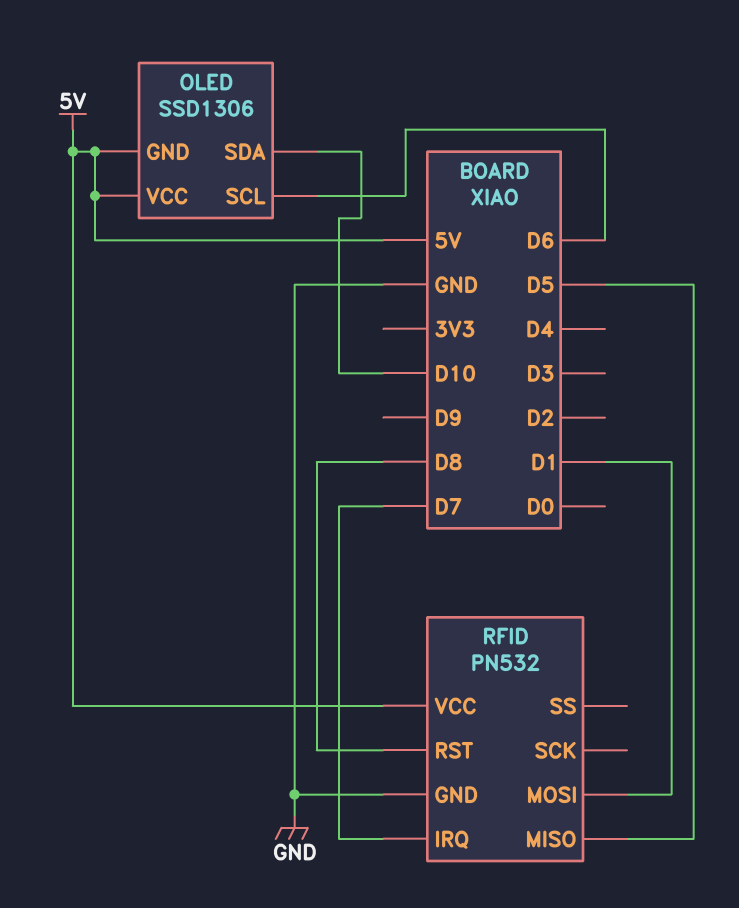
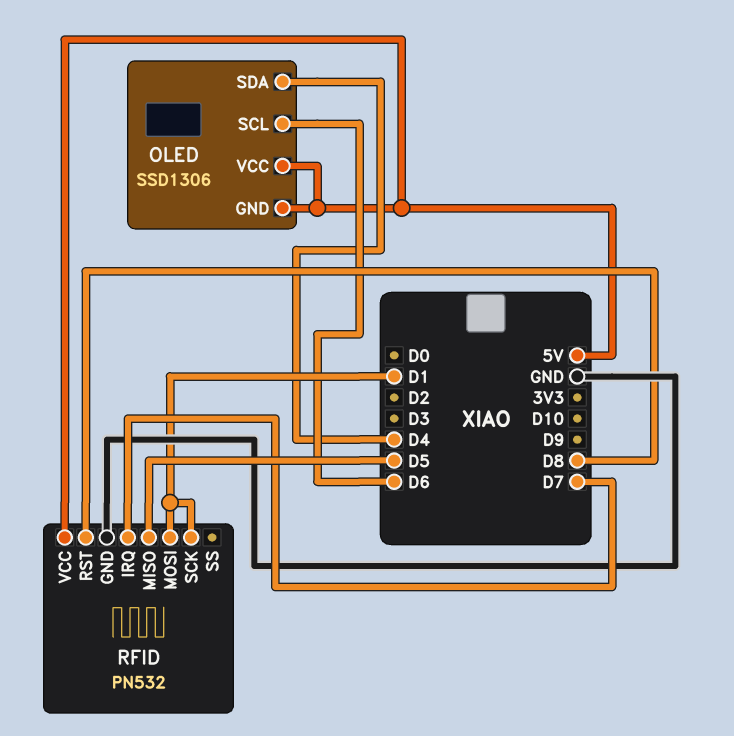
OLED pin SDA: D10 -> D4
RFID pin SCK: none -> D1

